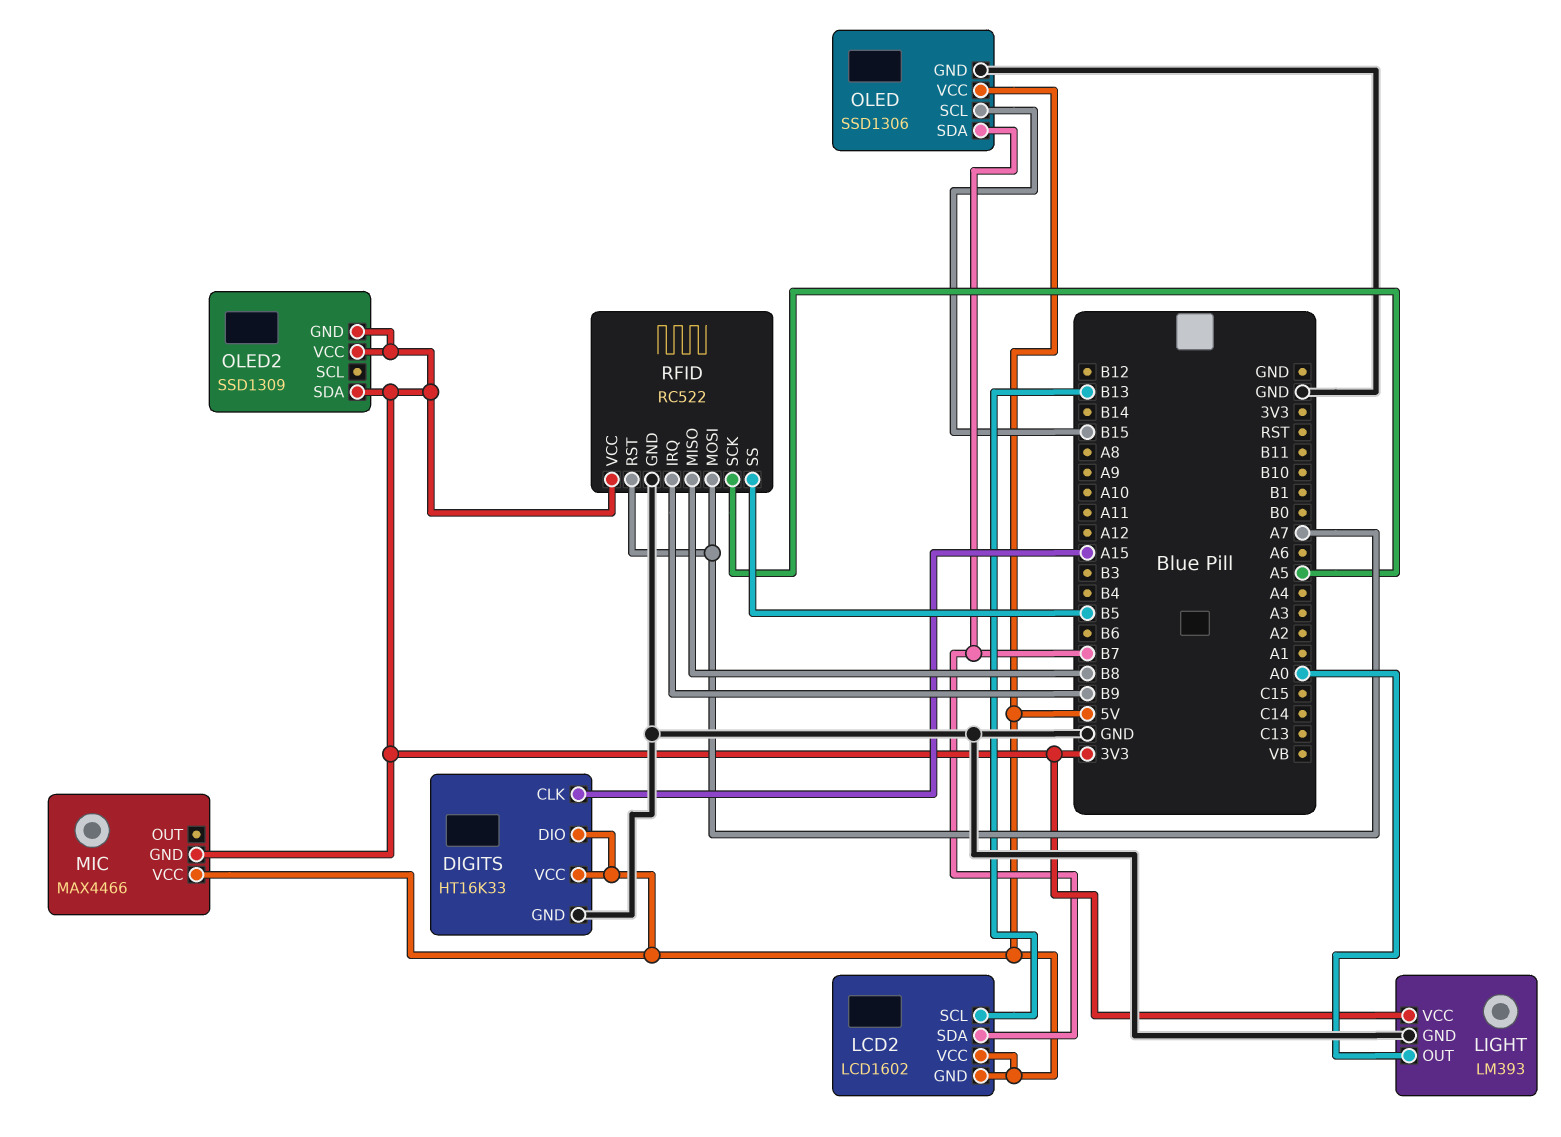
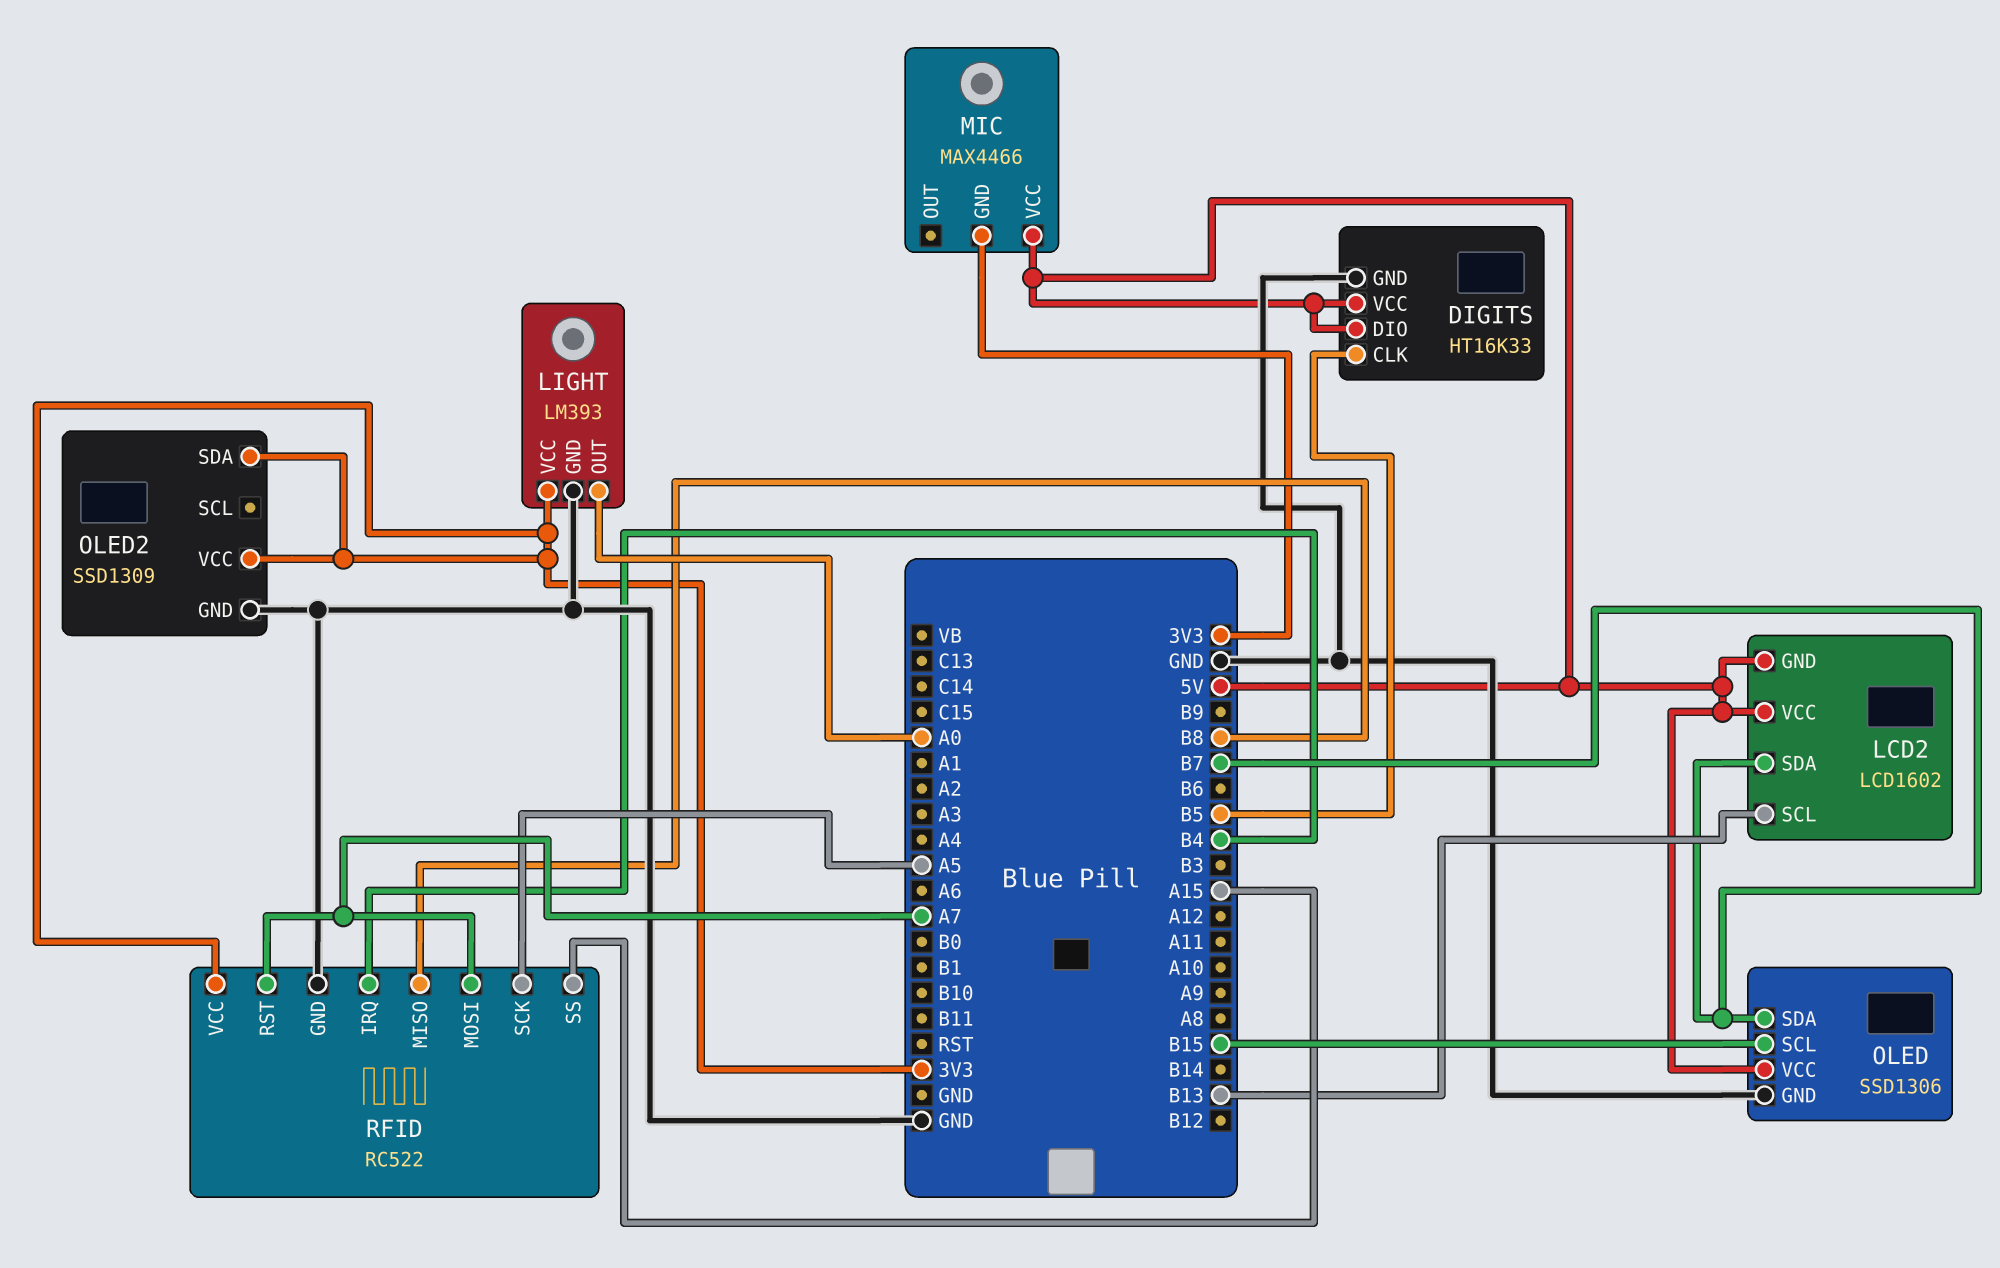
DIGITS pin CLK: A15 -> B5
OLED2 pin GND: 3V3 -> GND
RFID pin IRQ: B9 -> B4
RFID pin SS: B5 -> A15

